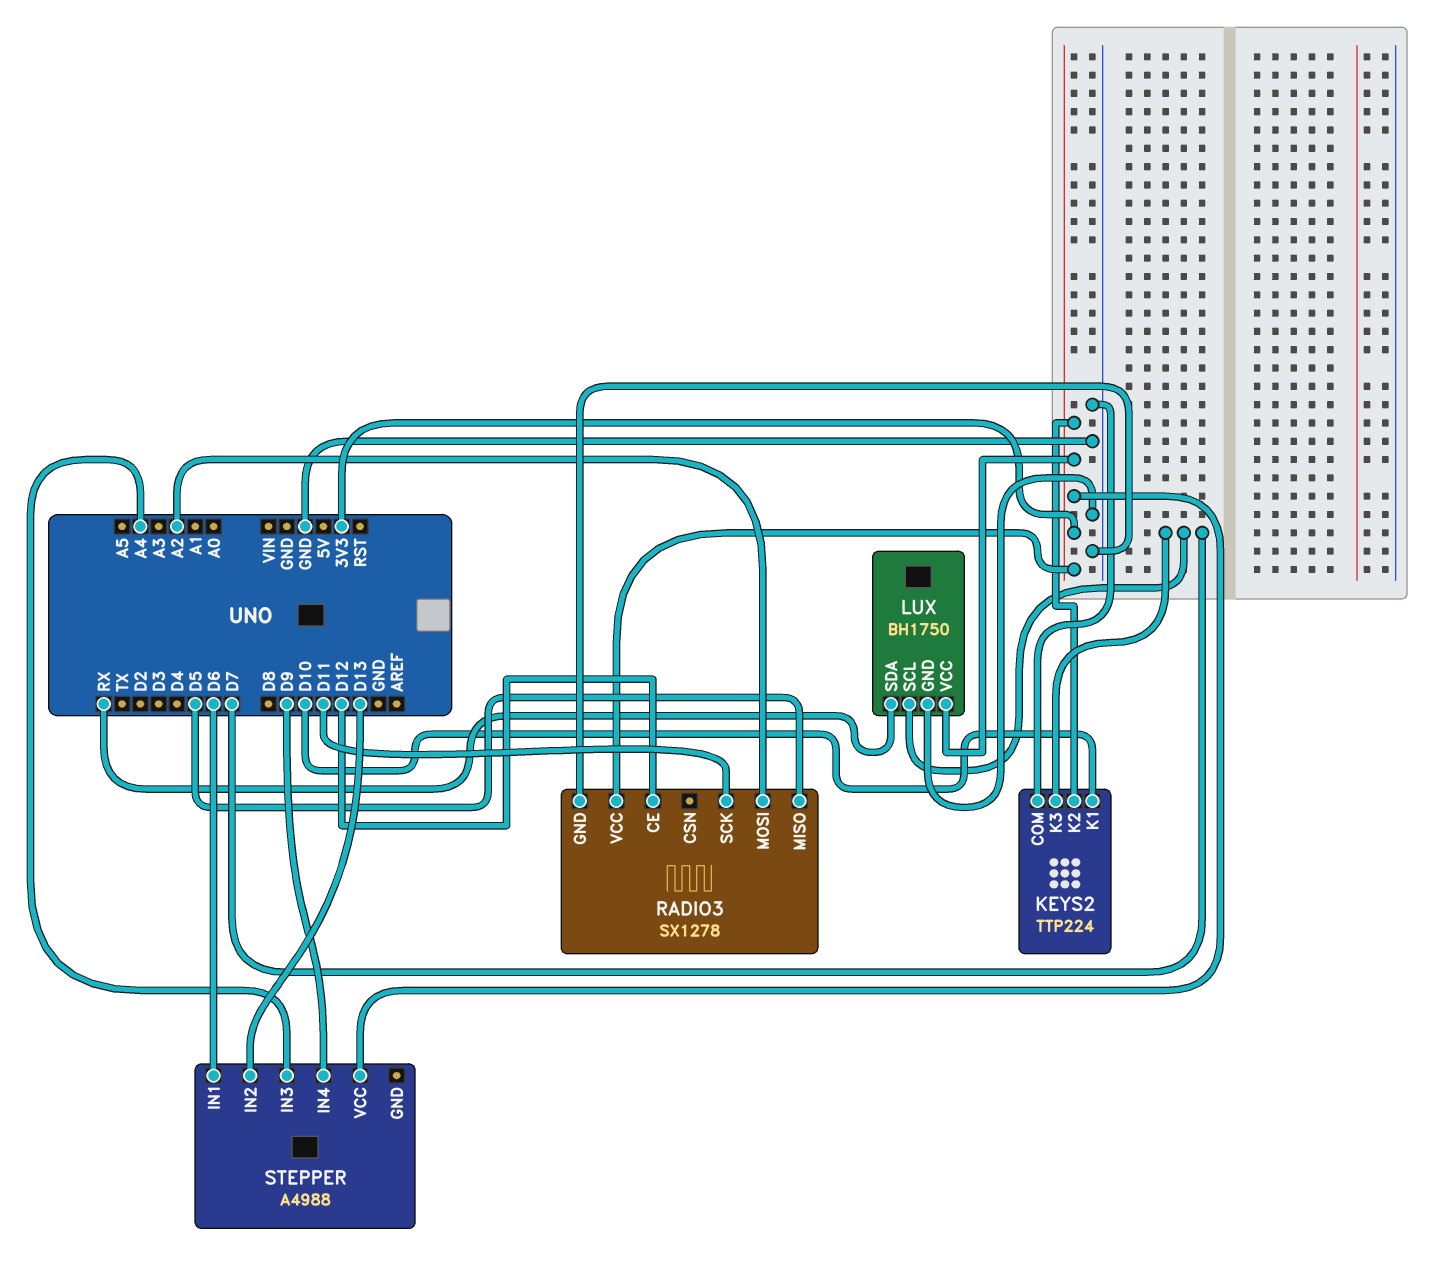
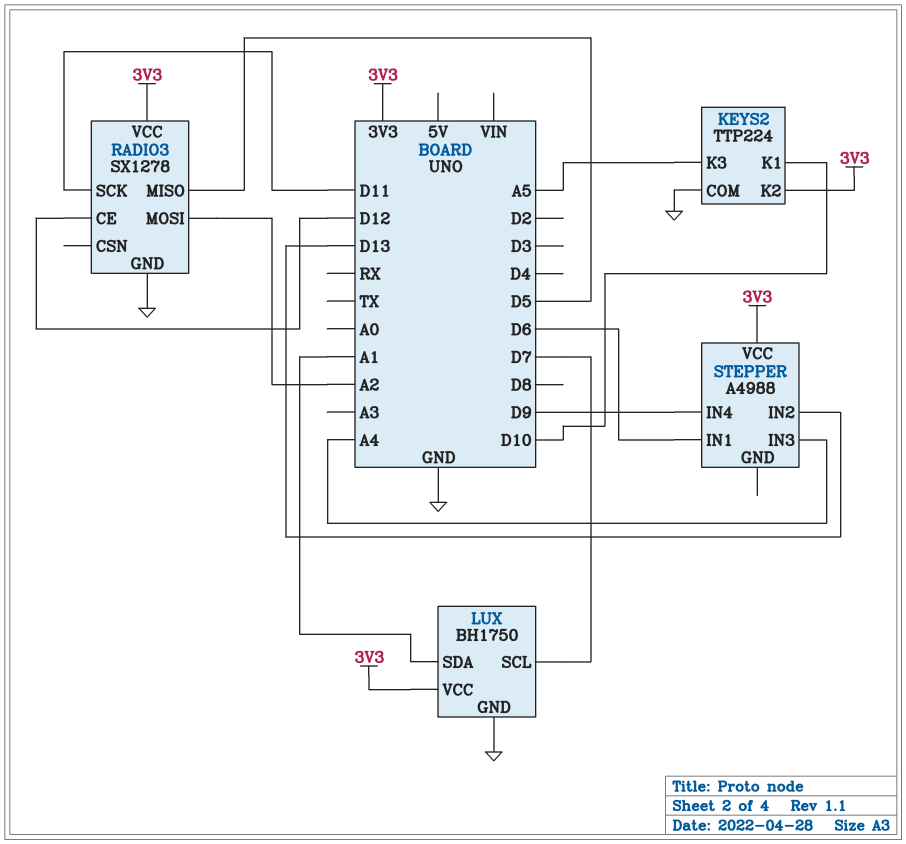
KEYS2 pin K3: D7 -> A5
LUX pin SDA: RX -> A1

